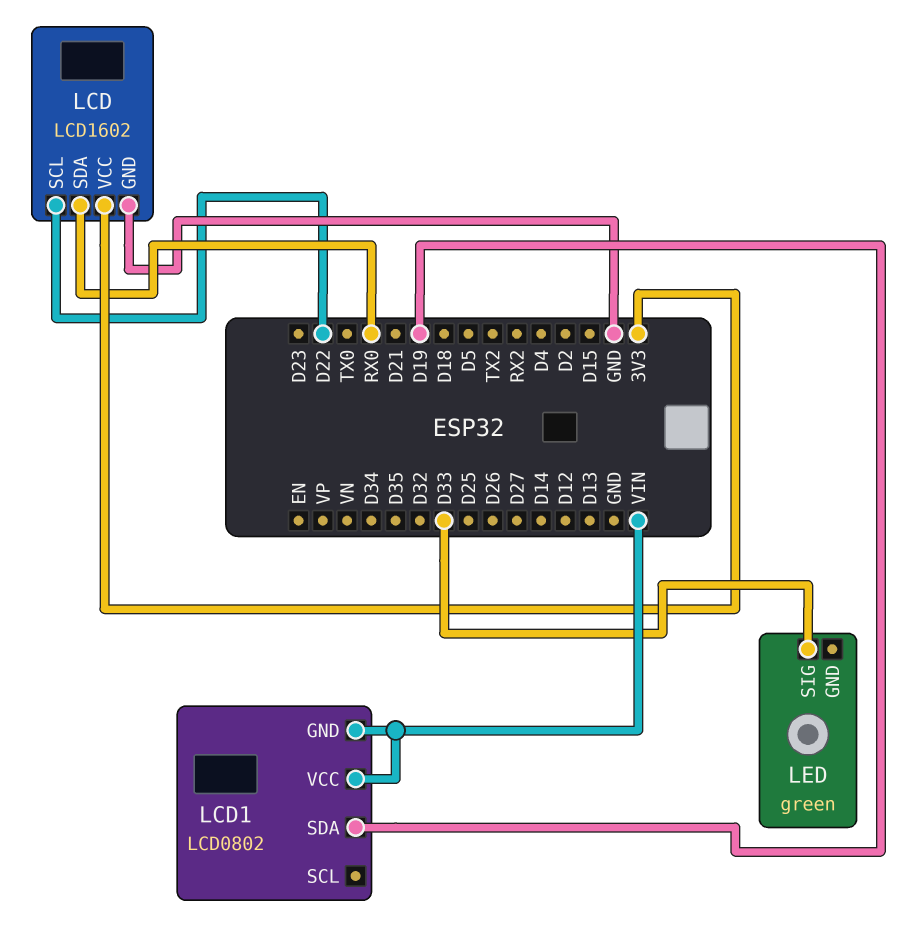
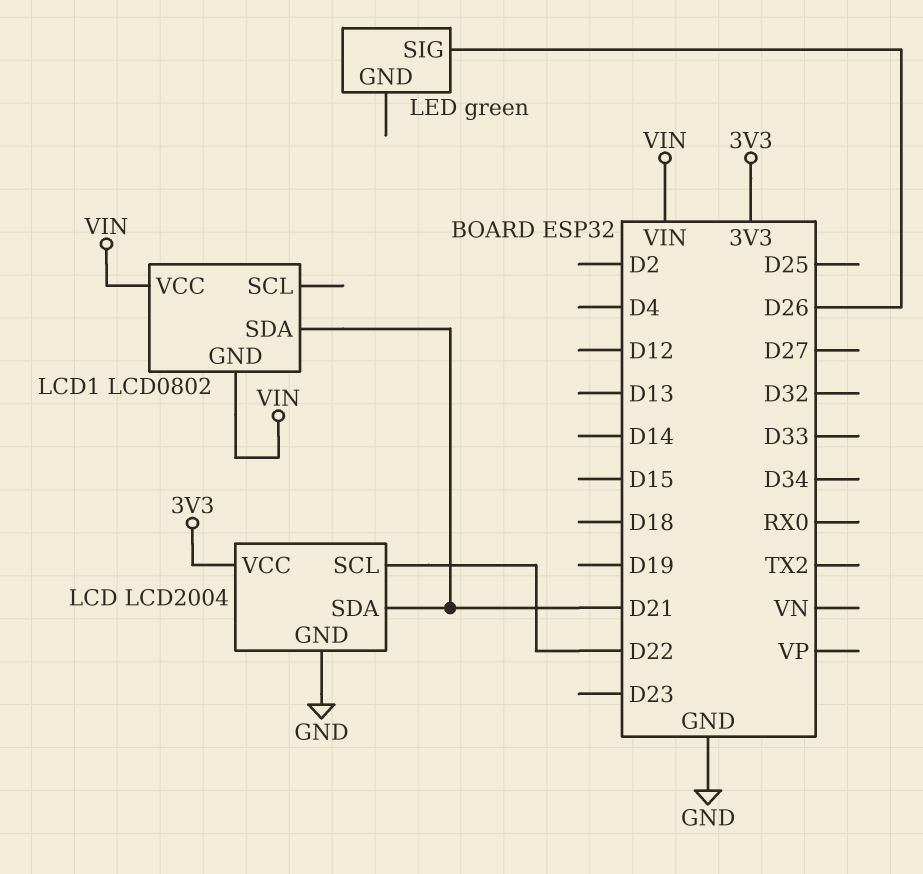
LCD: LCD1602 -> LCD2004
LCD pin SDA: RX0 -> D21
LCD1 pin SDA: D19 -> D21
LED pin SIG: D33 -> D26

